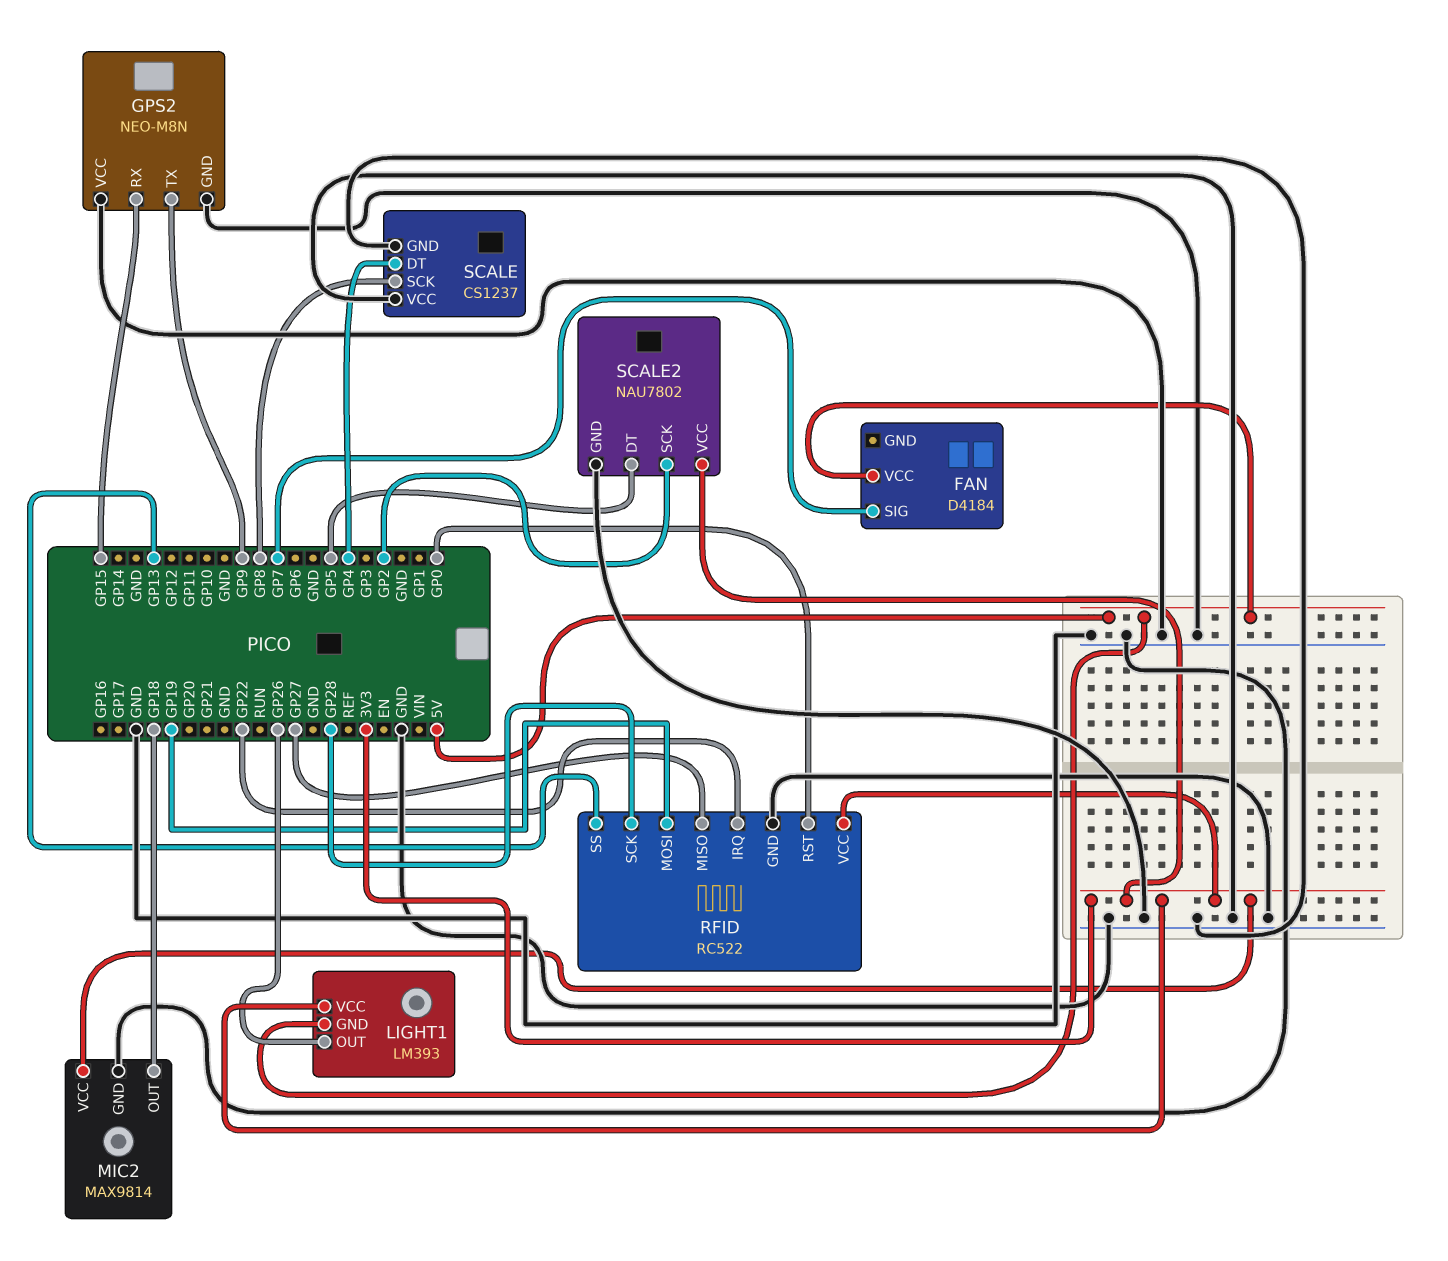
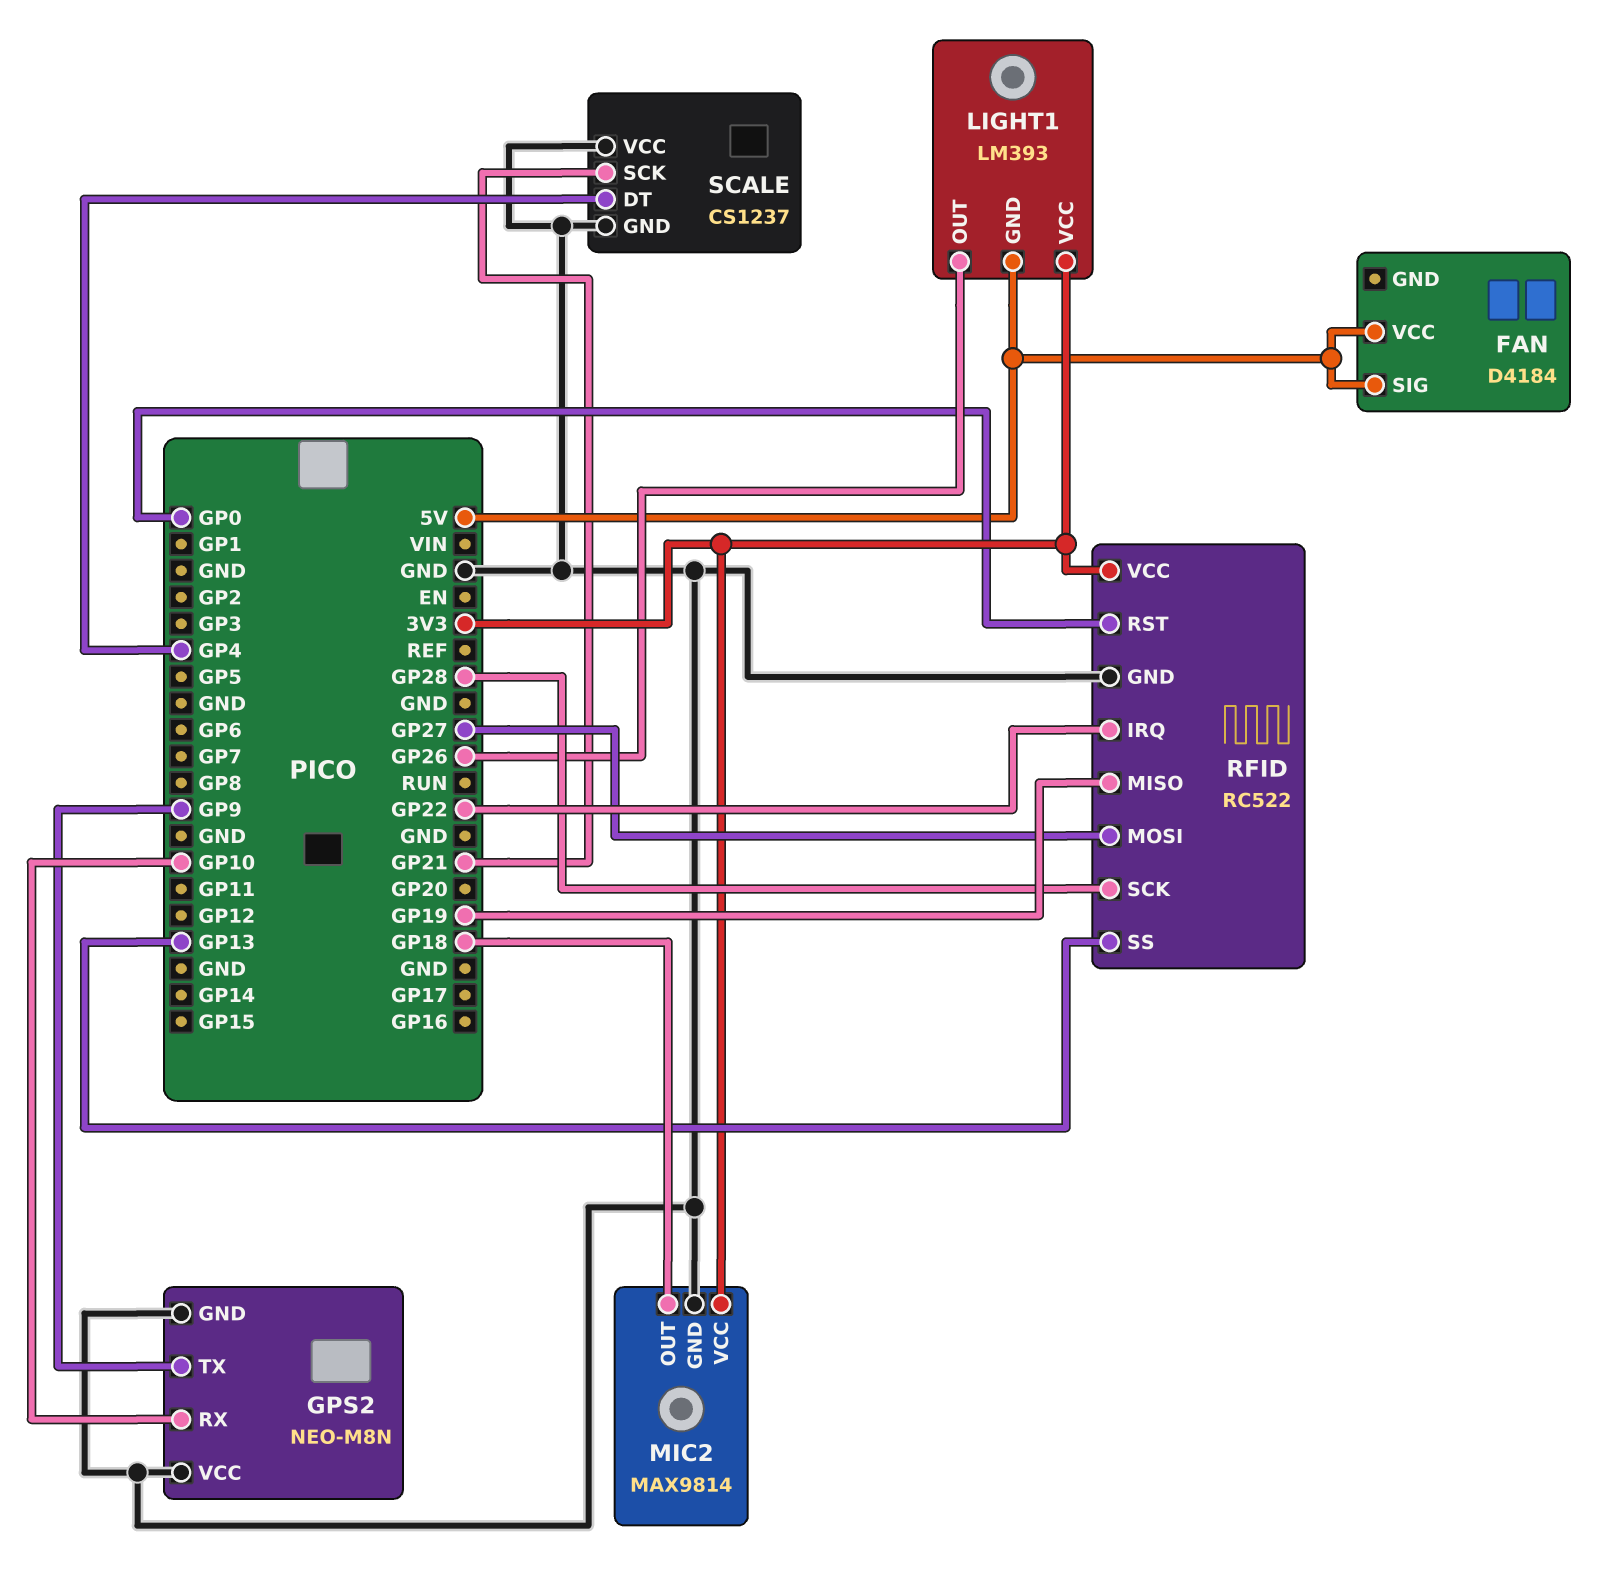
FAN pin SIG: GP7 -> 5V
GPS2 pin RX: GP15 -> GP10
RFID pin MISO: GP27 -> GP19
RFID pin MOSI: GP19 -> GP27
SCALE pin SCK: GP8 -> GP21
SCALE2: NAU7802 -> none
SCALE2 pin DT: GP5 -> none
SCALE2 pin GND: GND -> none
SCALE2 pin SCK: GP2 -> none
SCALE2 pin VCC: 3V3 -> none

